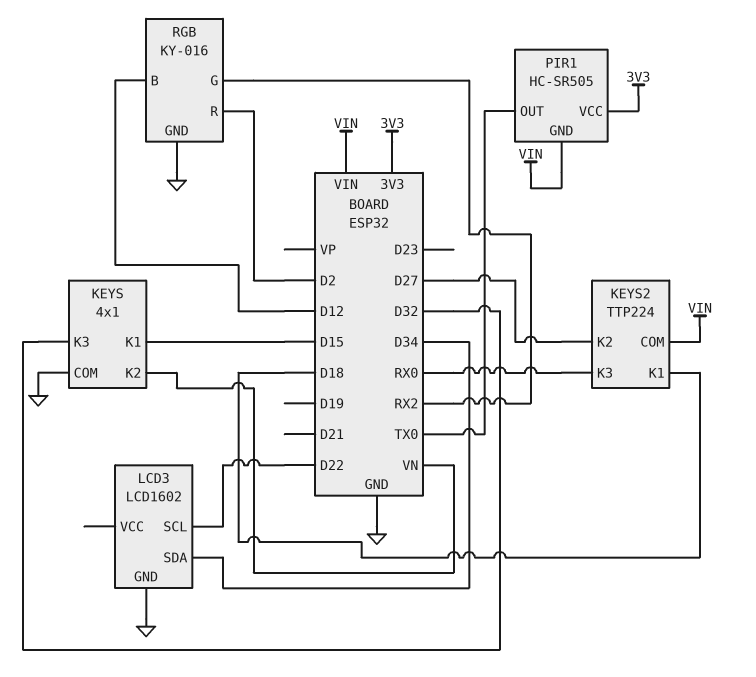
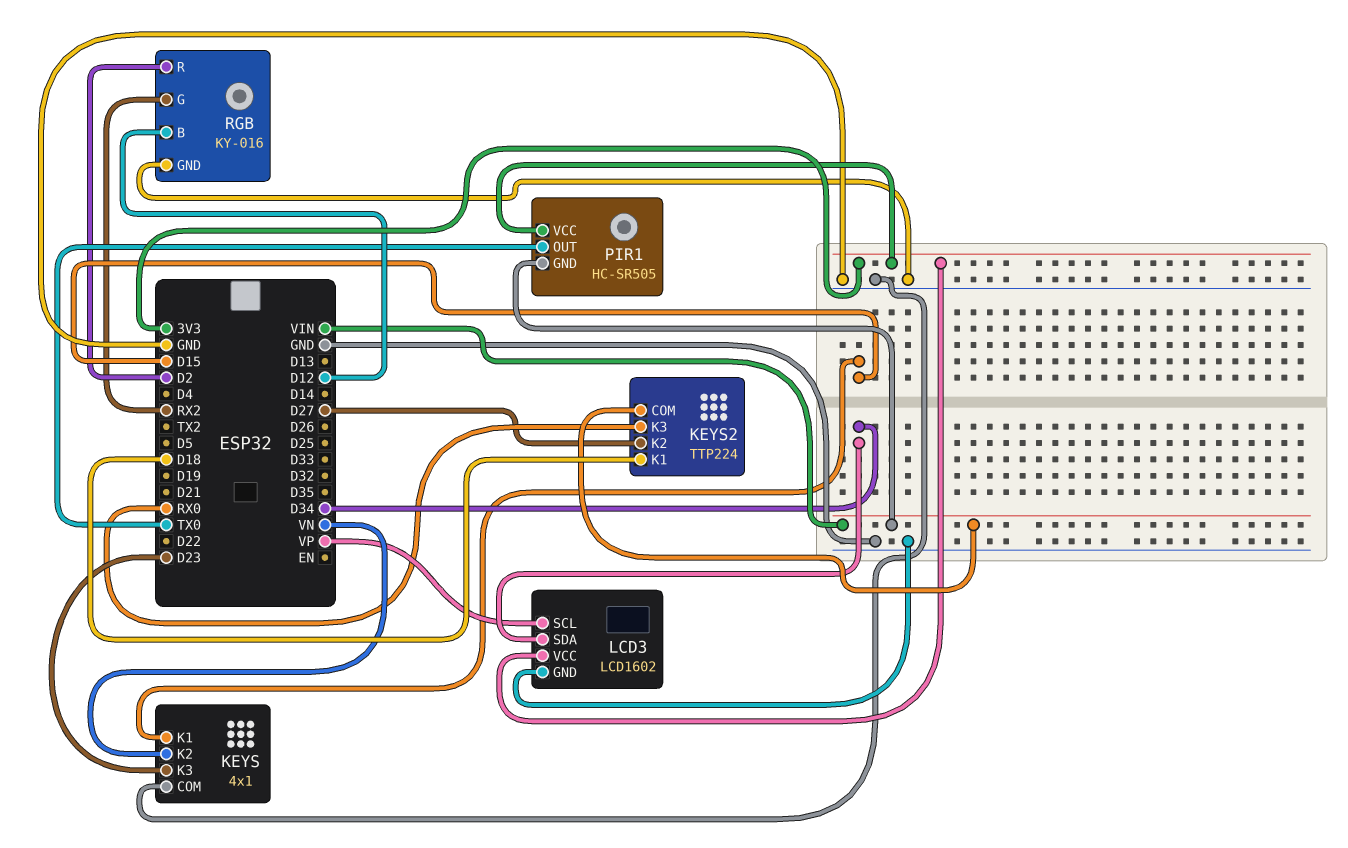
KEYS pin K3: D32 -> D23
LCD3 pin SCL: D22 -> VP
LCD3 pin VCC: none -> 3V3

